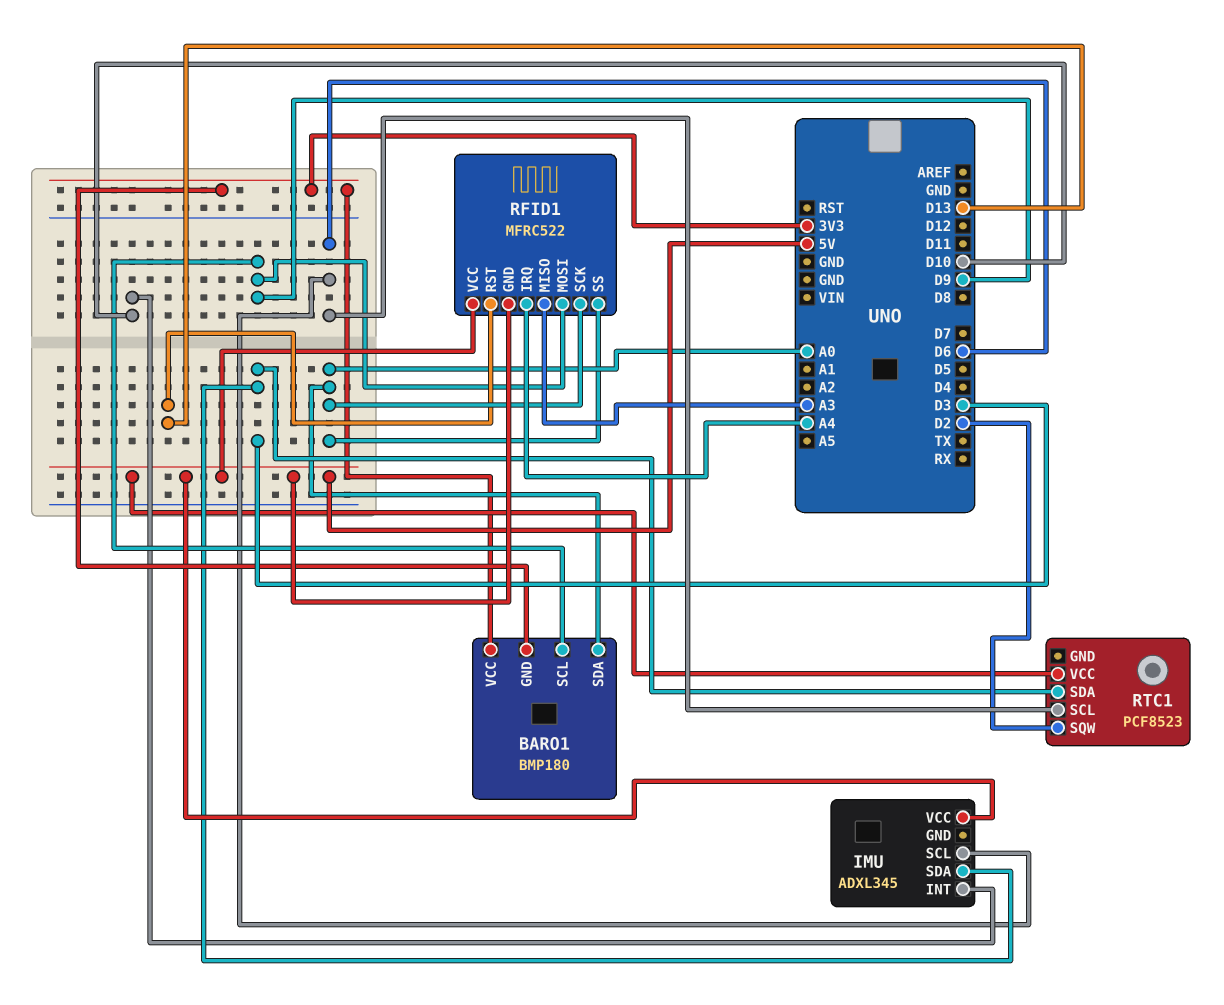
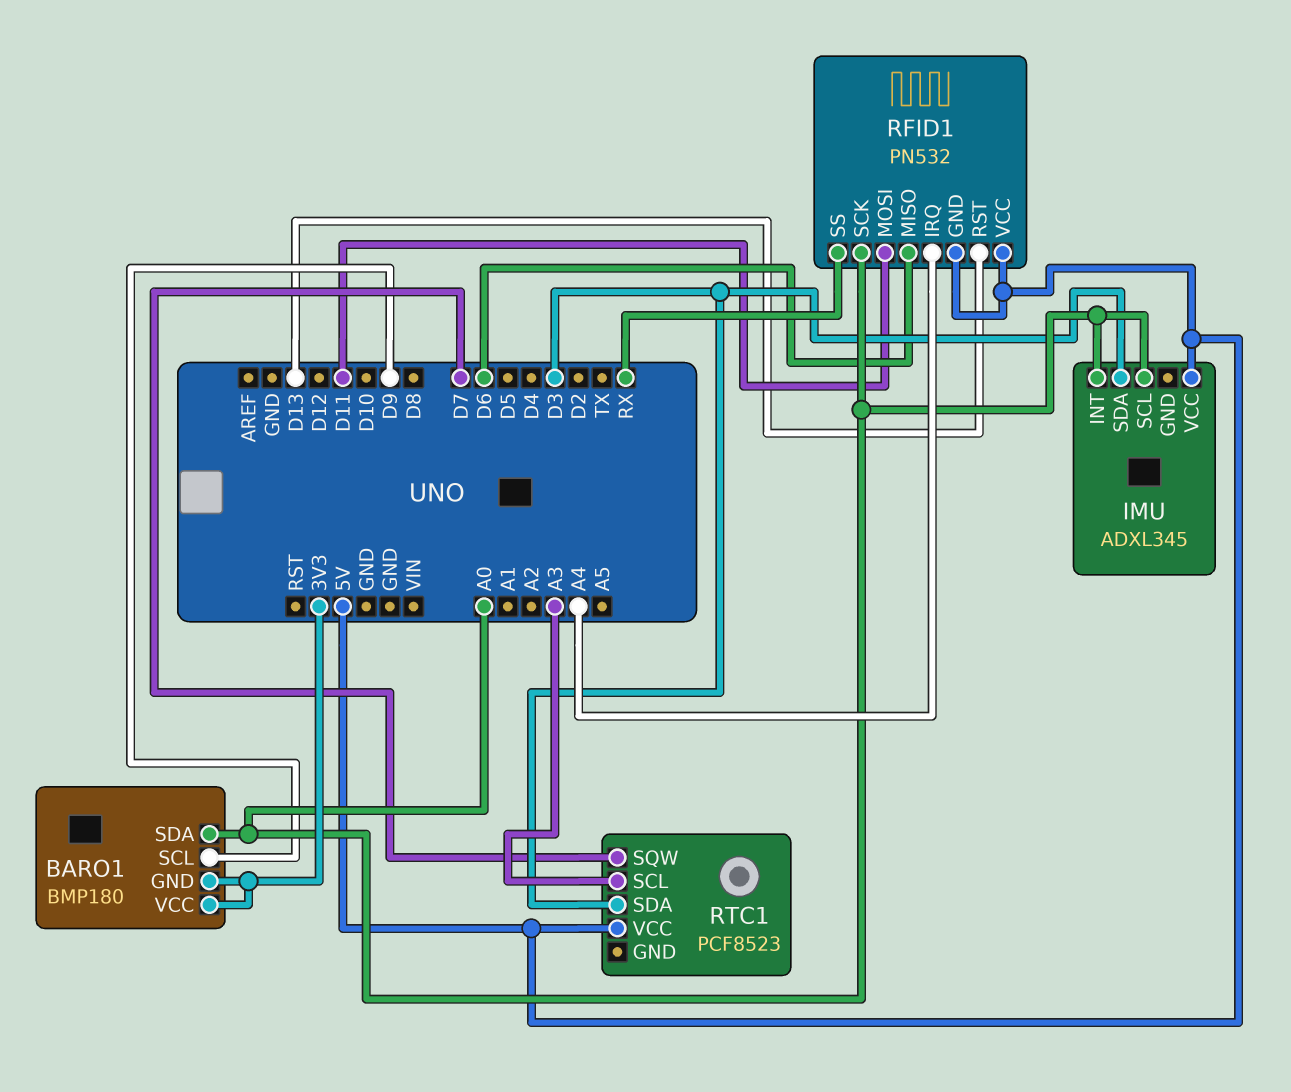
IMU pin INT: D10 -> A0
IMU pin SCL: D6 -> A0
RFID1: MFRC522 -> PN532
RFID1 pin MISO: A3 -> D6
RFID1 pin MOSI: D9 -> D11
RFID1 pin SS: A0 -> RX
RTC1 pin SCL: D6 -> A3
RTC1 pin SQW: D2 -> D7

